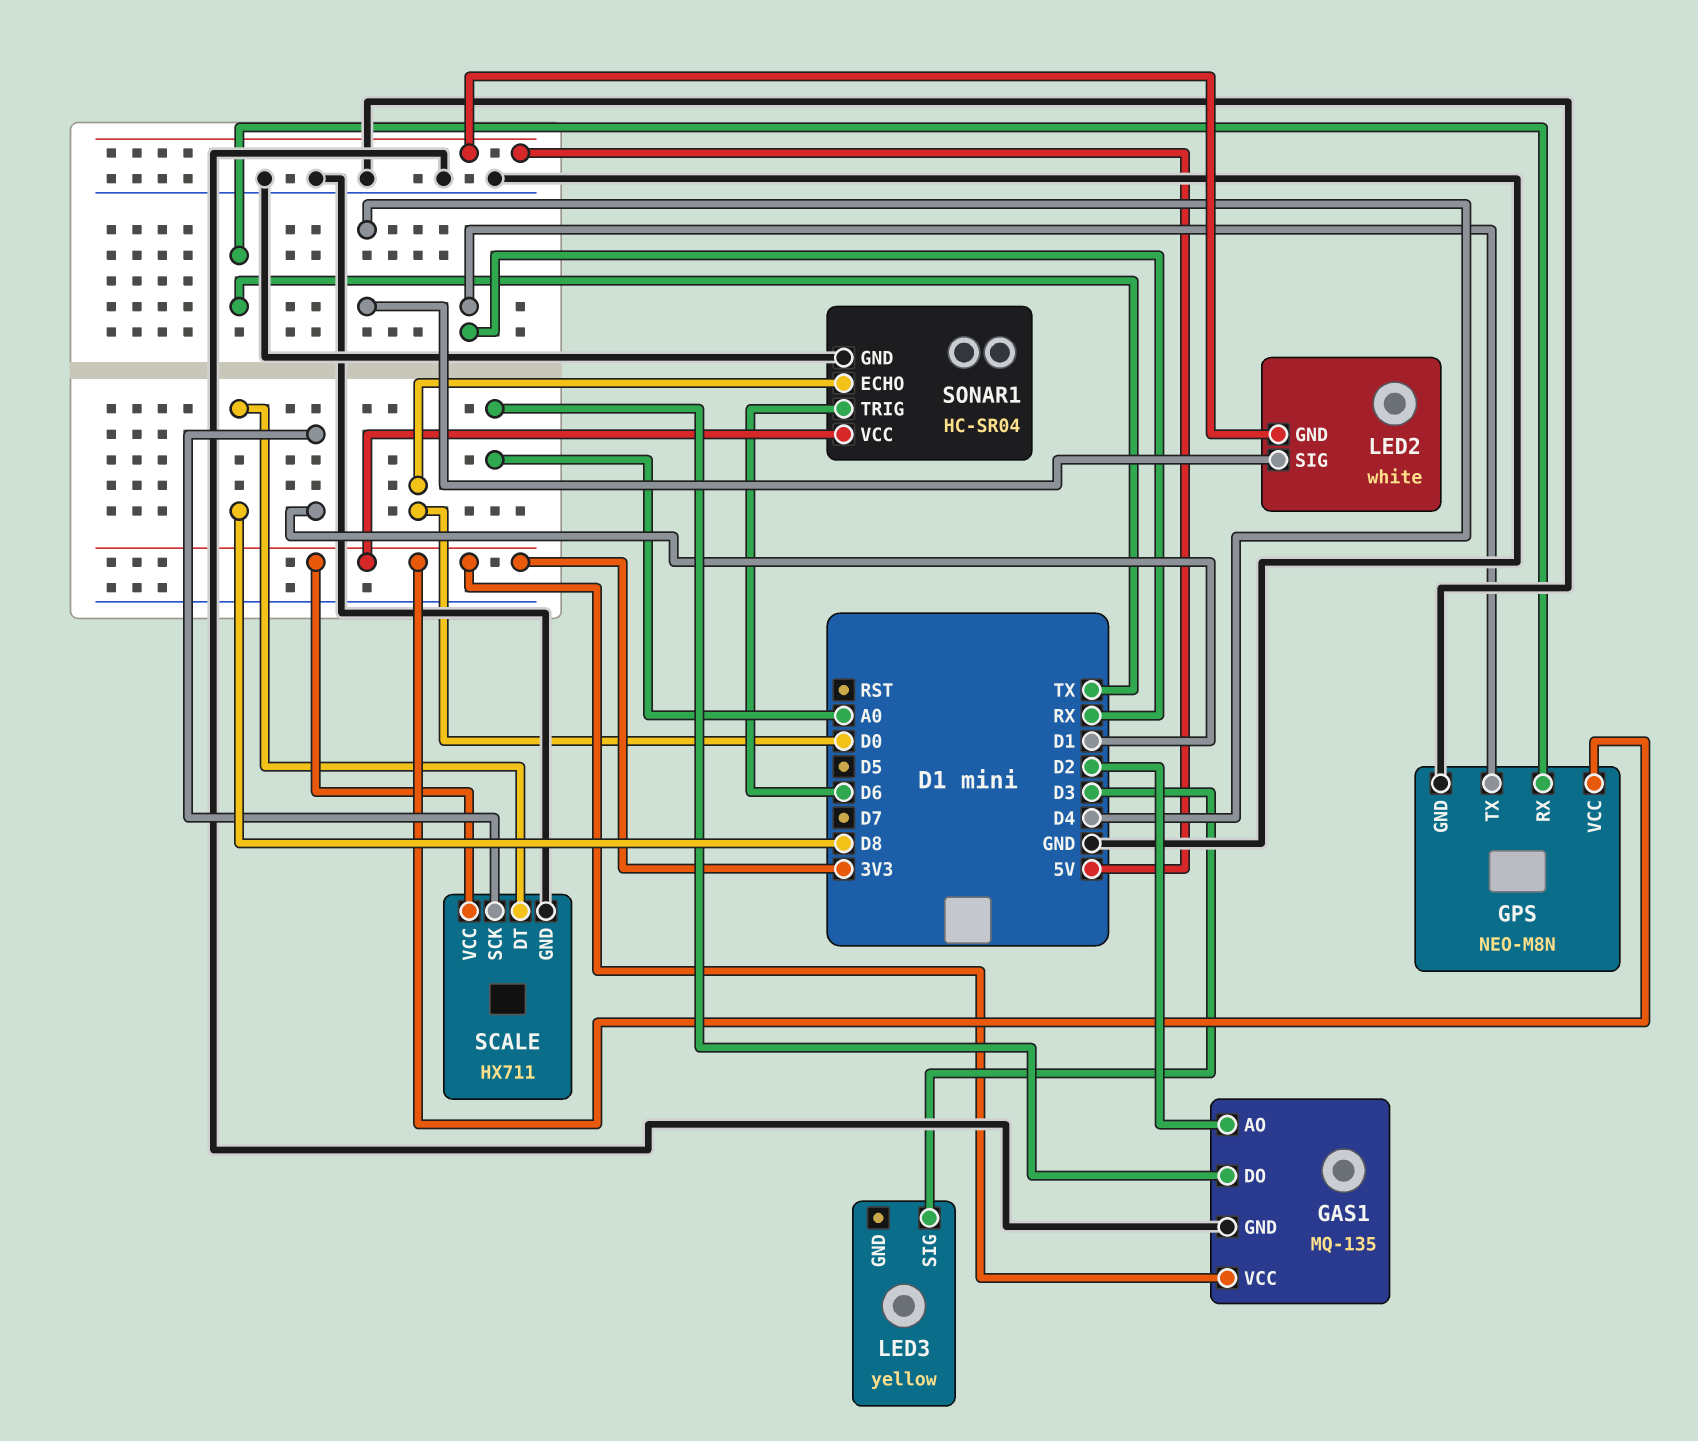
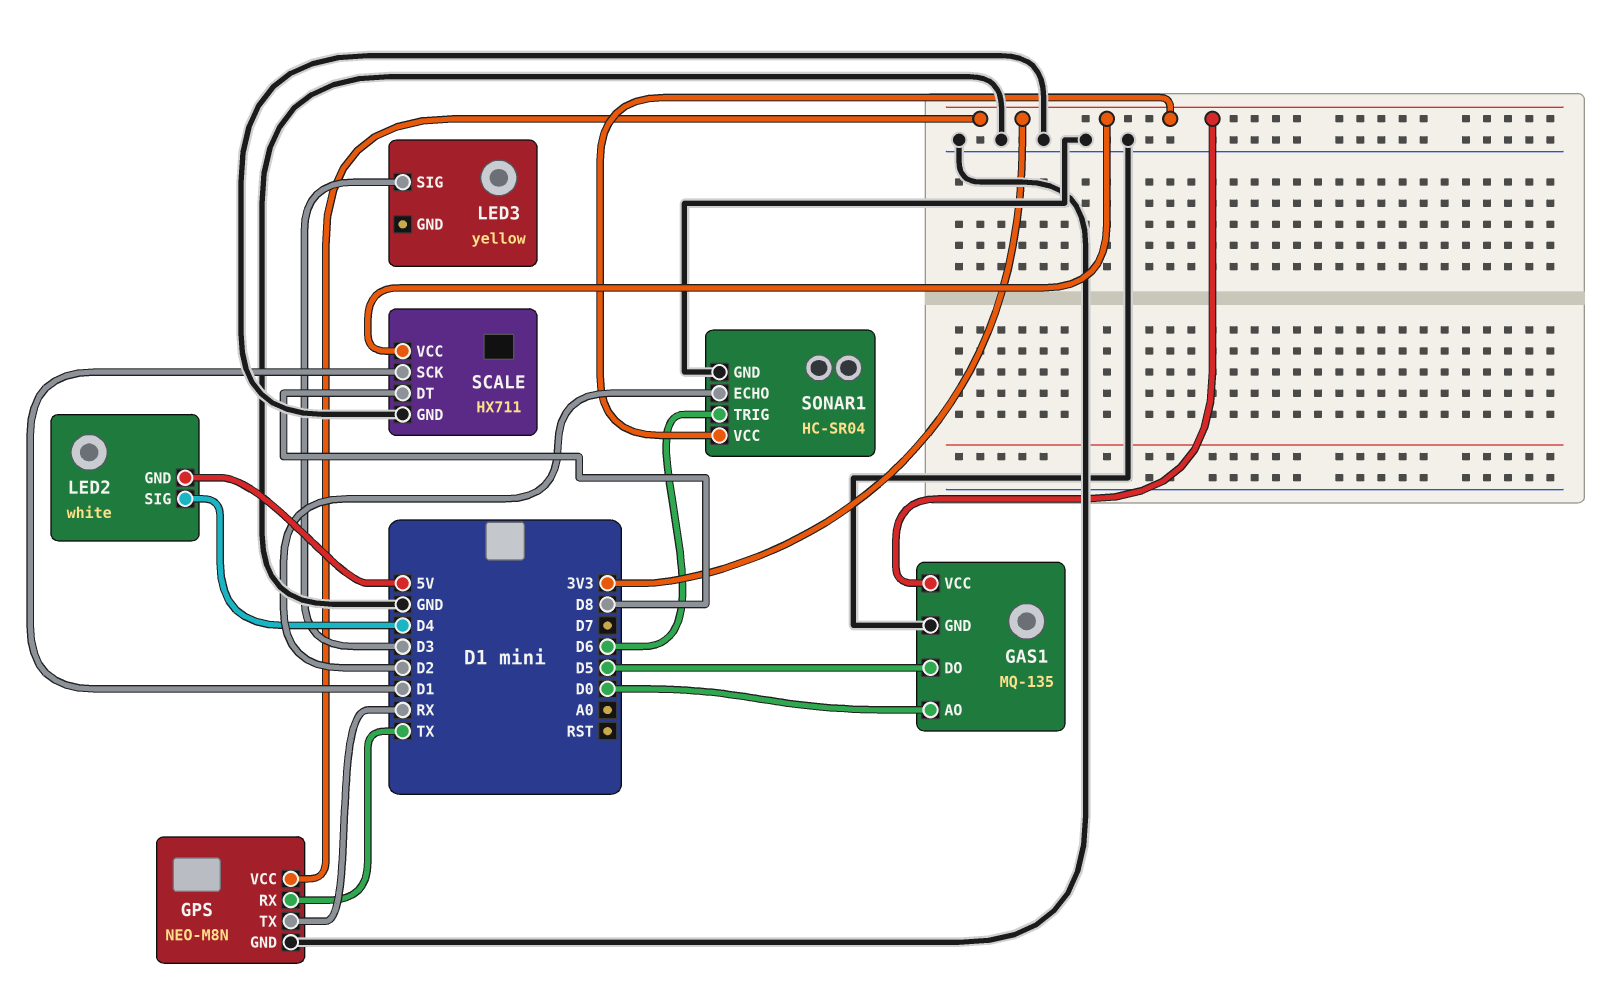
GAS1 pin AO: D2 -> D0
GAS1 pin DO: A0 -> D5
SONAR1 pin ECHO: D0 -> D2

